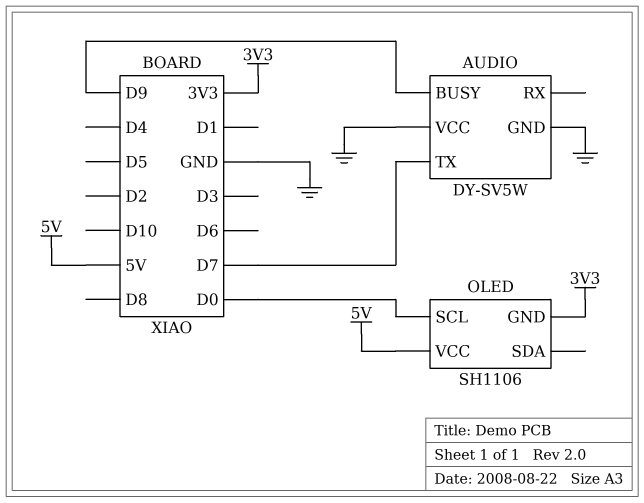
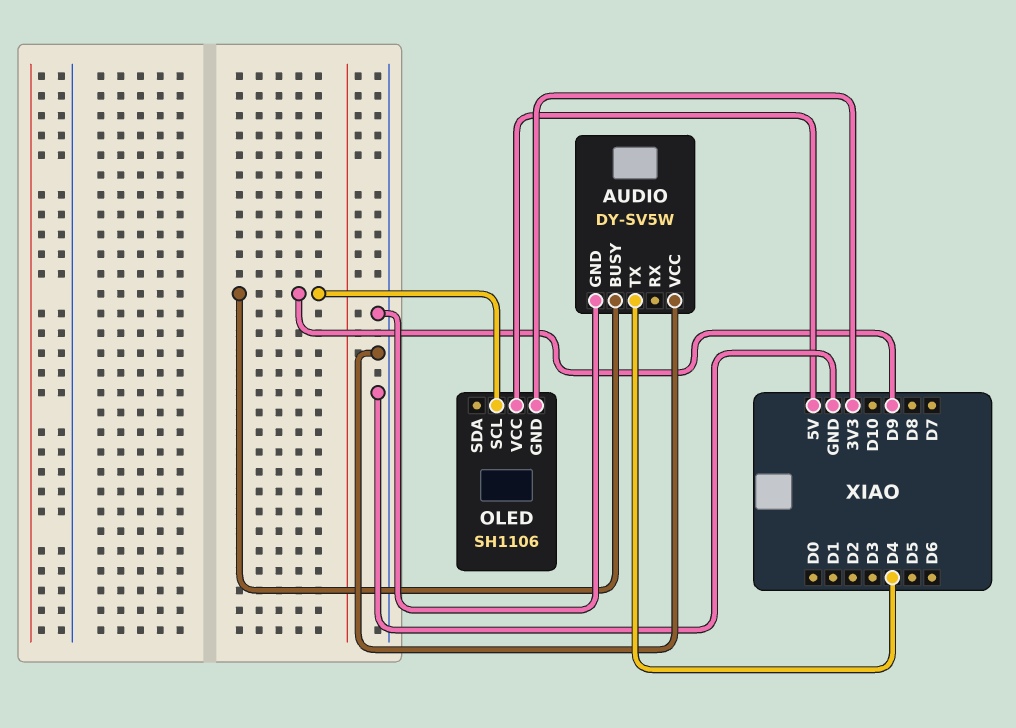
AUDIO pin TX: D7 -> D4
OLED pin SCL: D0 -> D9

